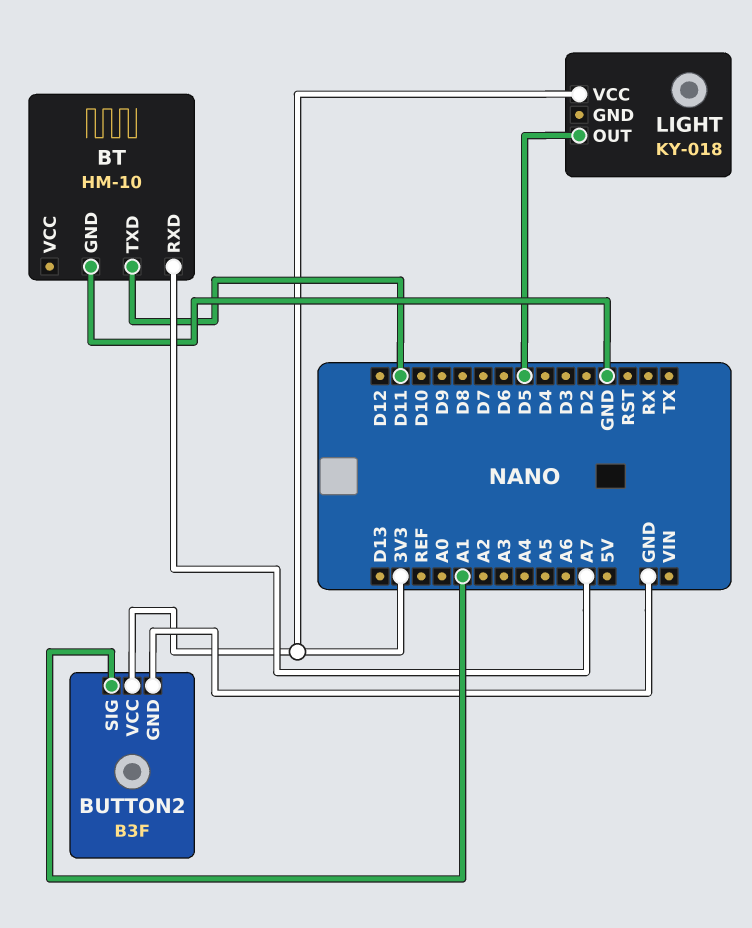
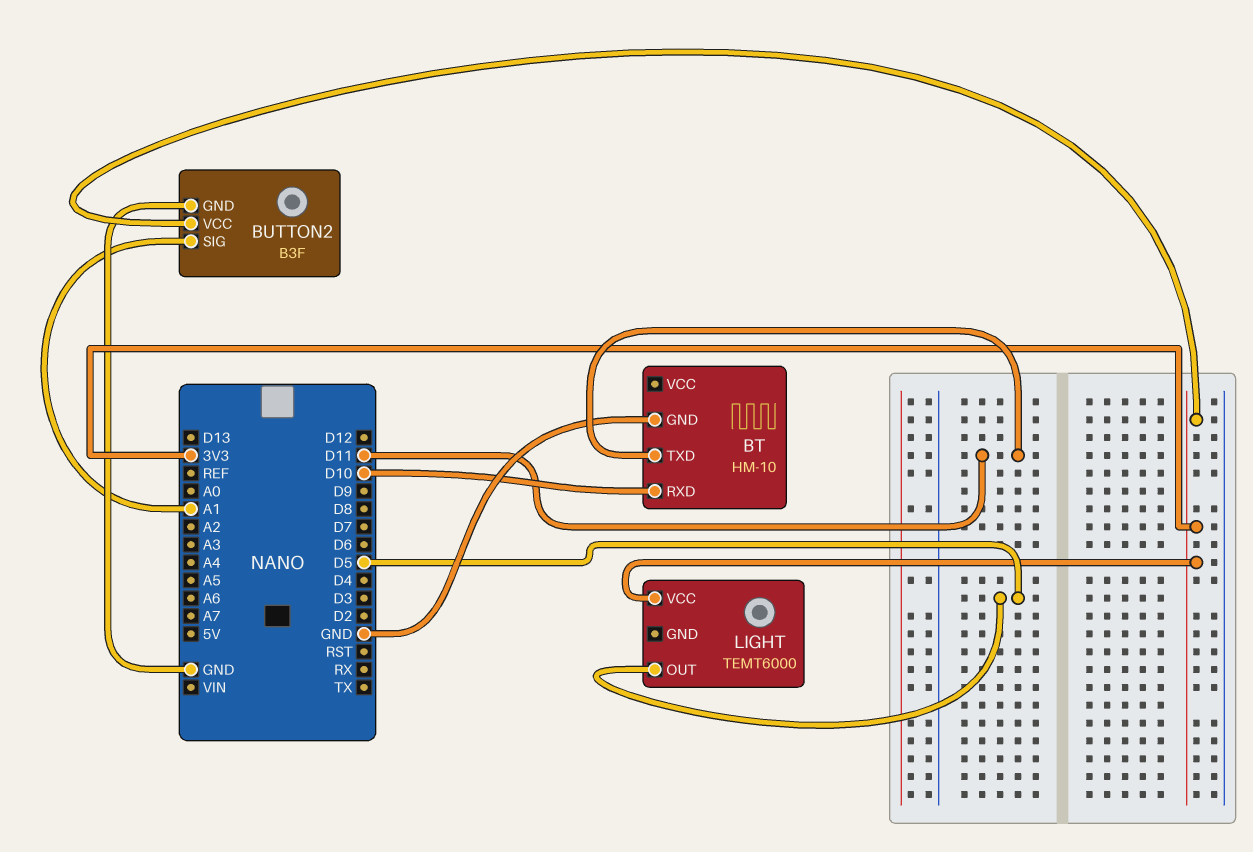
BT pin RXD: A7 -> D10
LIGHT: KY-018 -> TEMT6000

